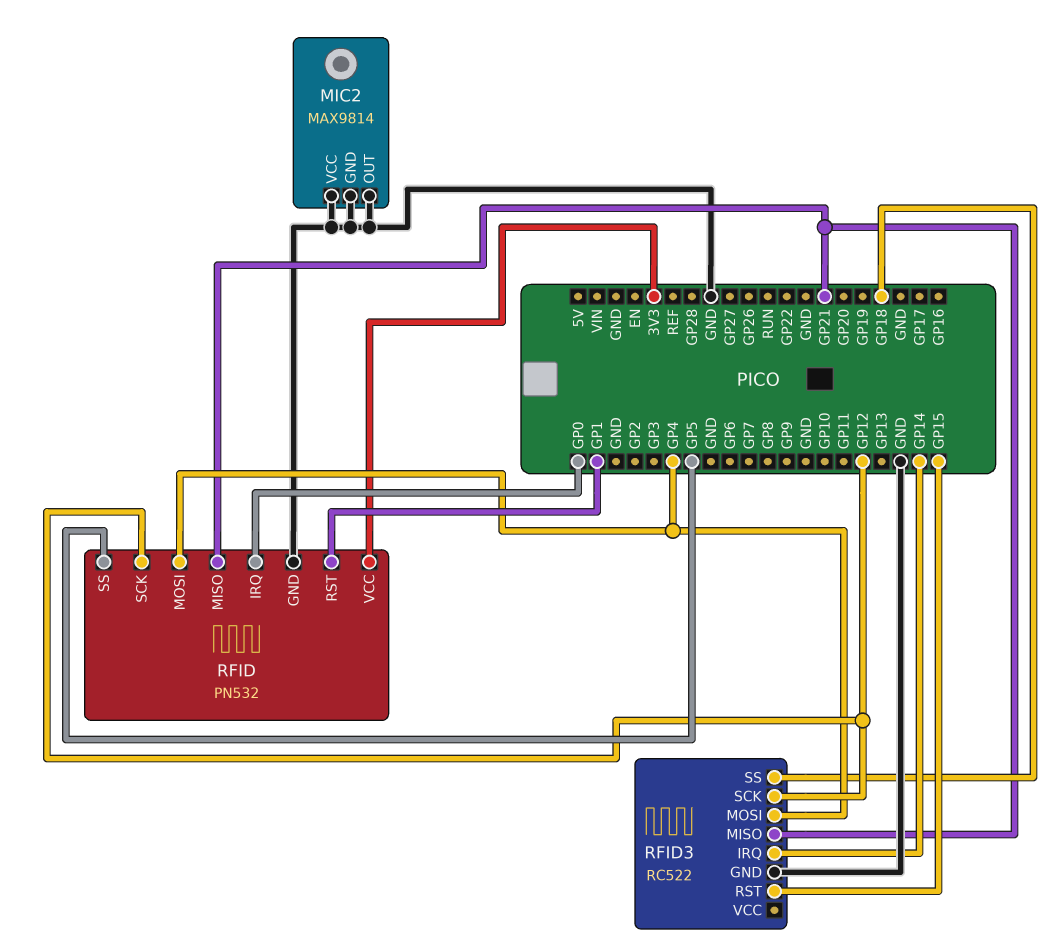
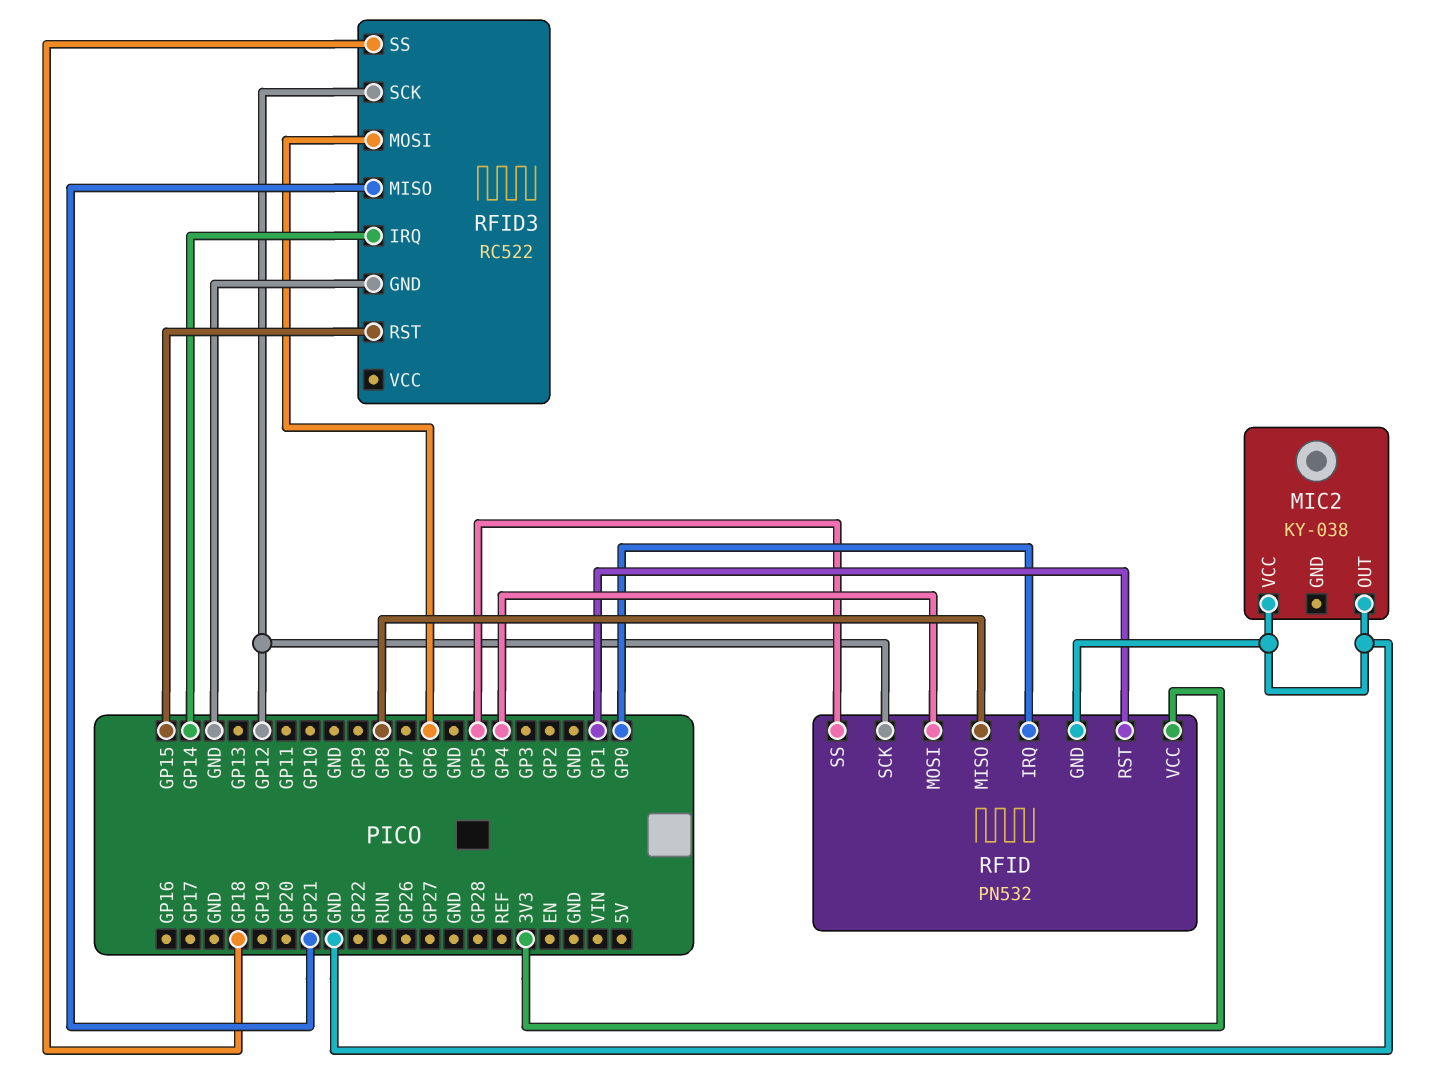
MIC2: MAX9814 -> KY-038
MIC2 pin GND: GND -> none
RFID pin MISO: GP21 -> GP8
RFID3 pin MOSI: GP4 -> GP6

